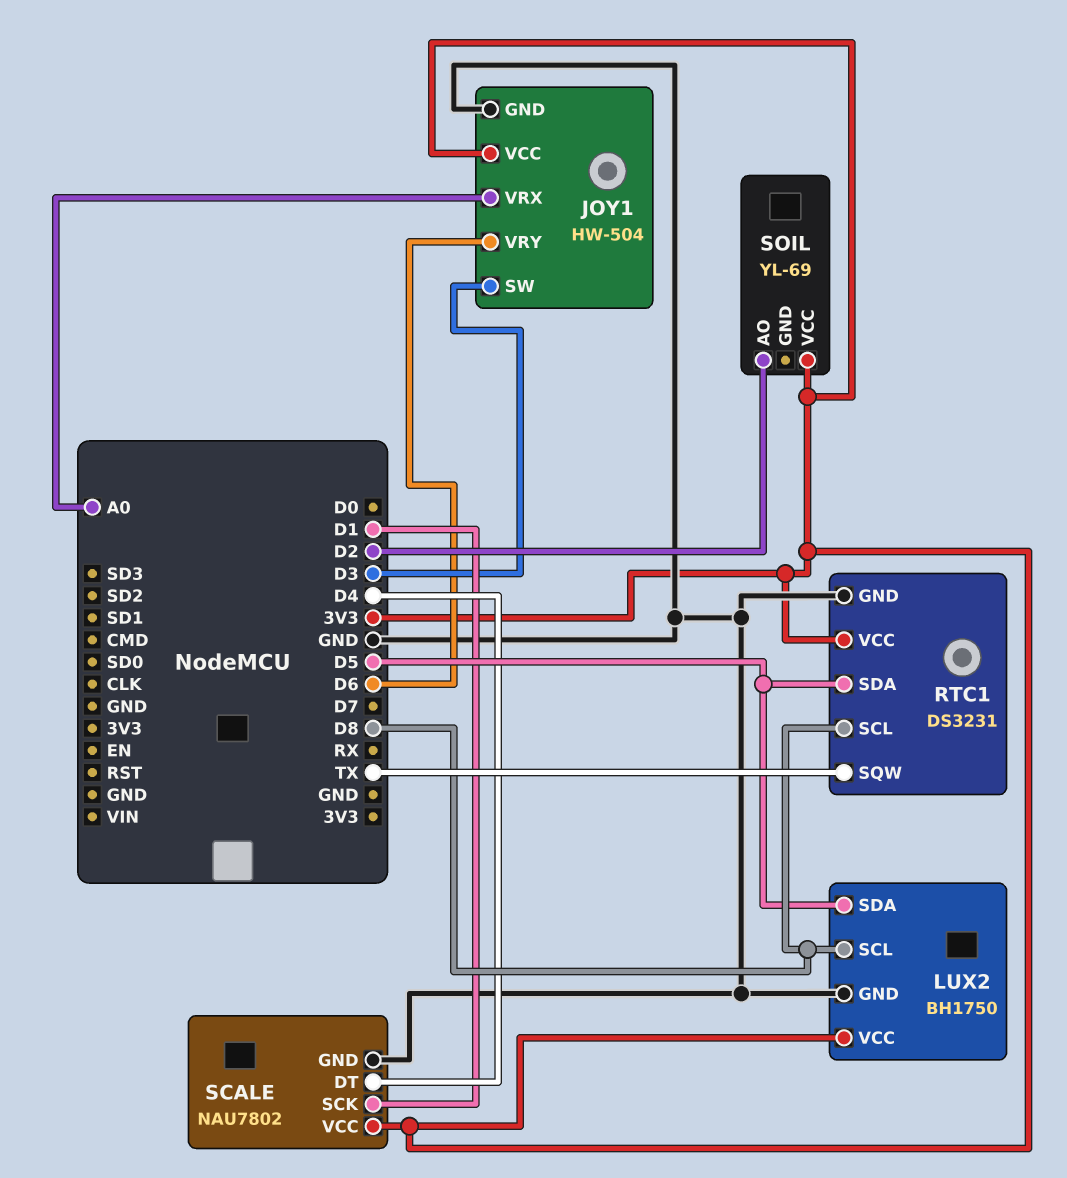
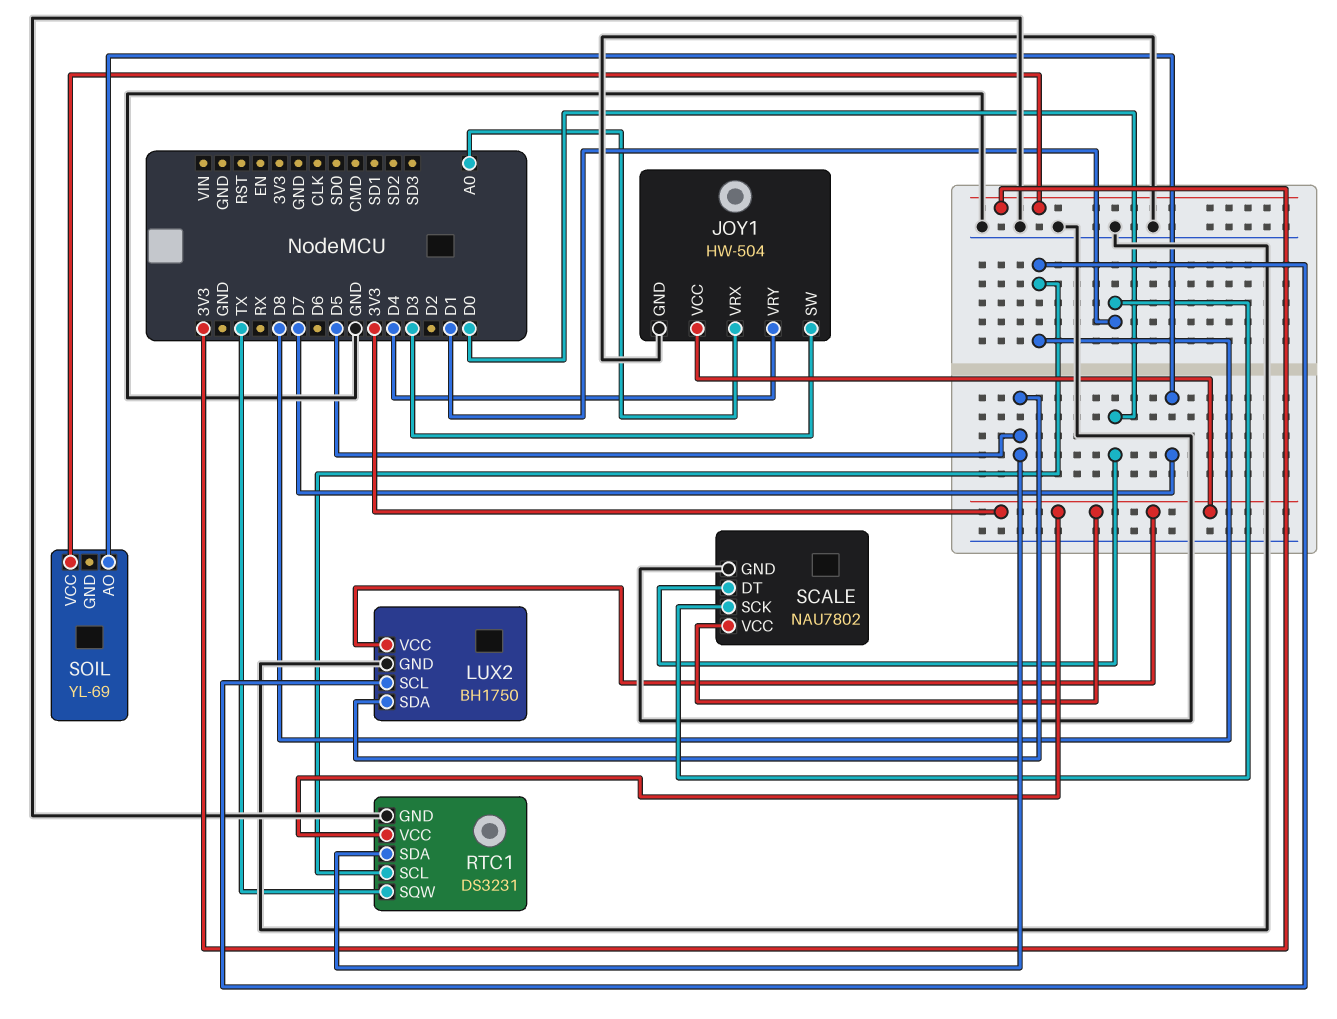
JOY1 pin VRY: D6 -> D4
SCALE pin DT: D4 -> D0
SOIL pin AO: D2 -> D7

